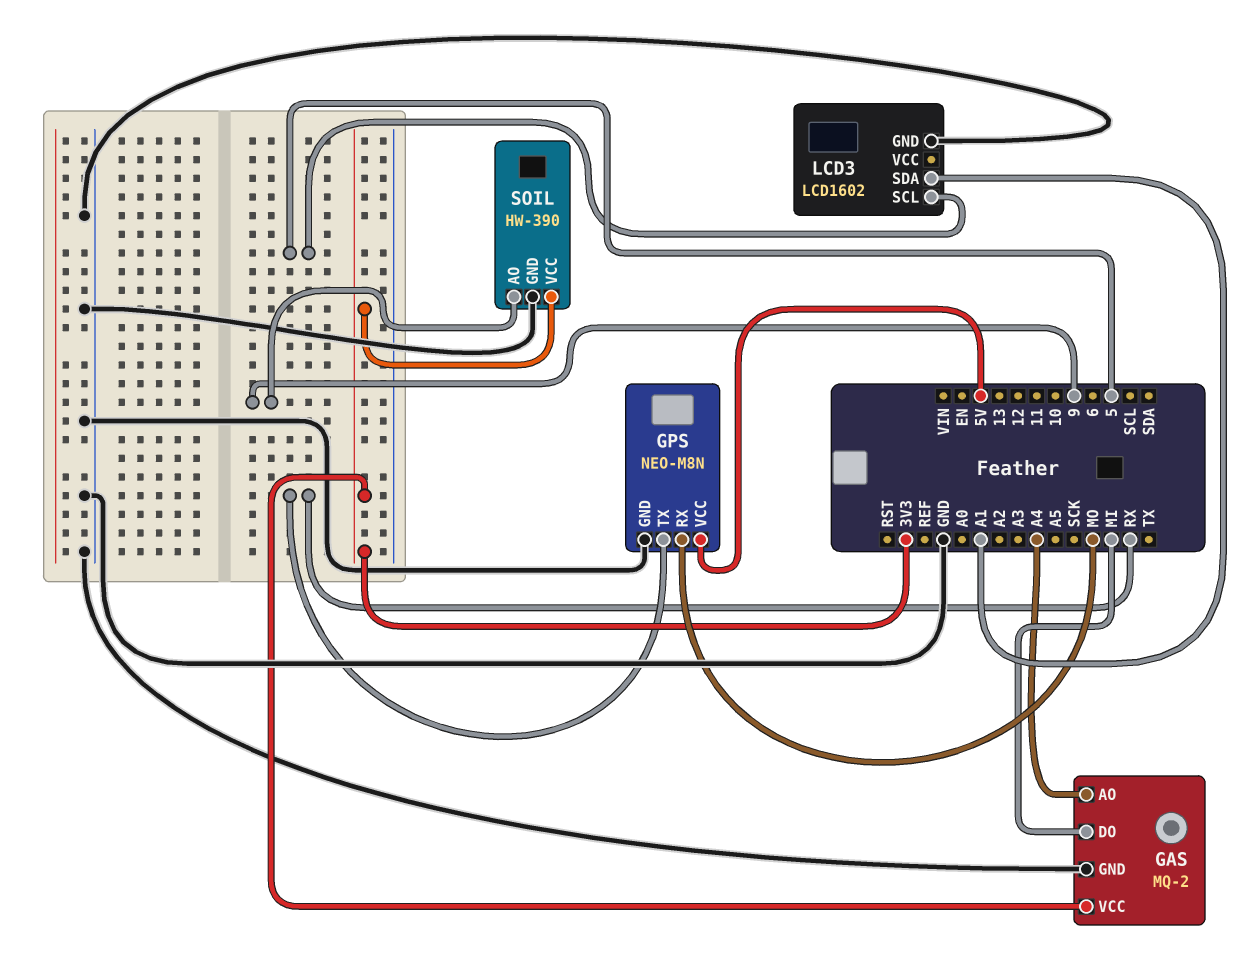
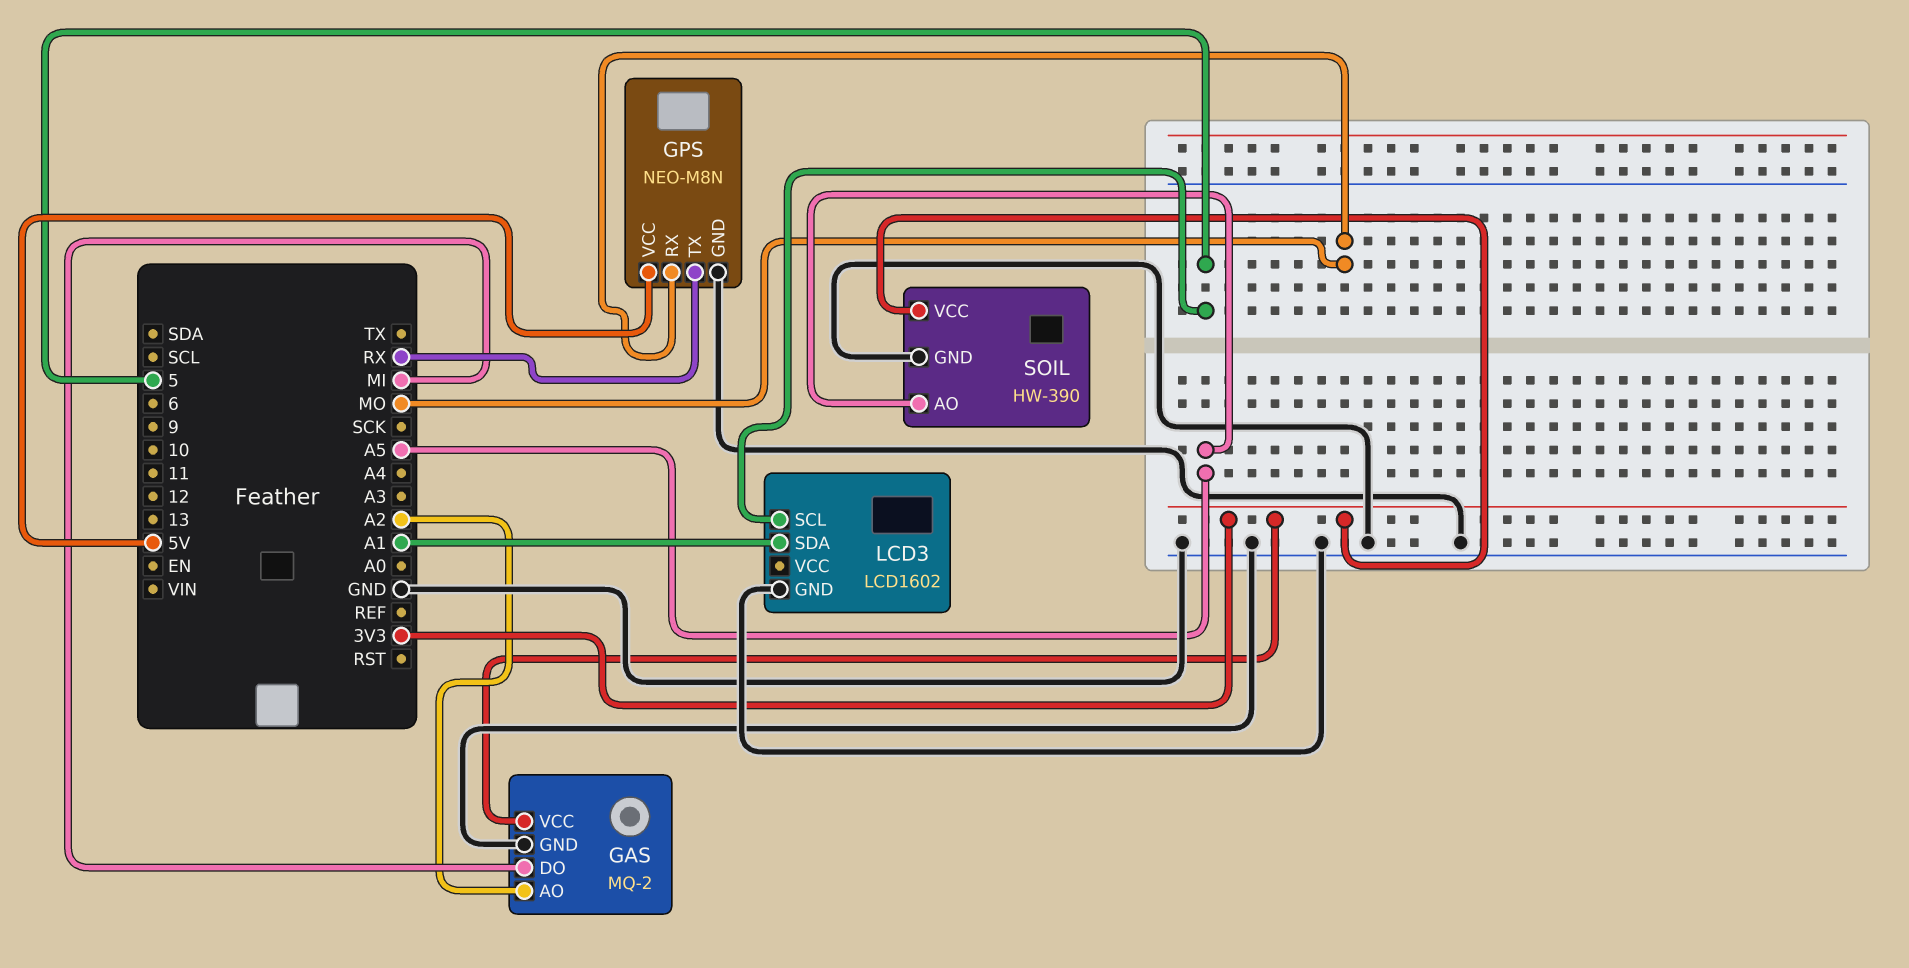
GAS pin AO: A4 -> A2
SOIL pin AO: 9 -> A5

